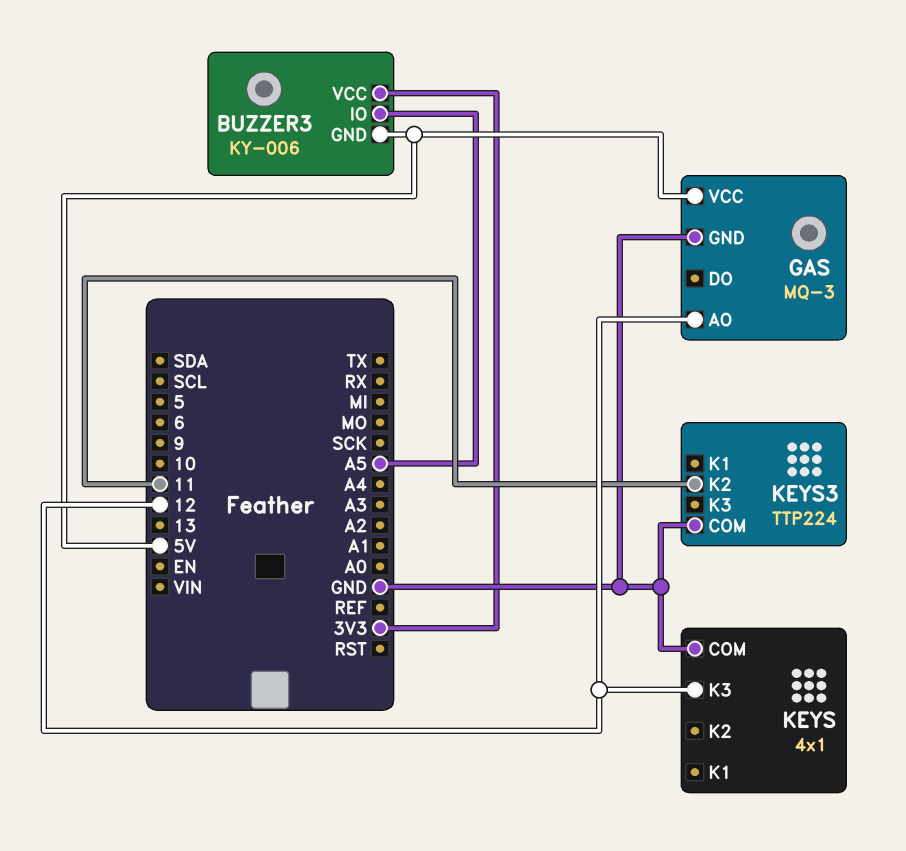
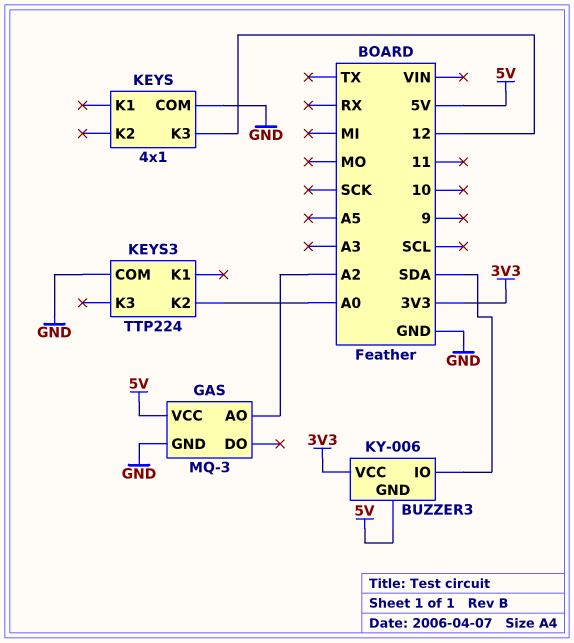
BUZZER3 pin IO: A5 -> SDA
GAS pin AO: 12 -> A2
KEYS3 pin K2: 11 -> A0

